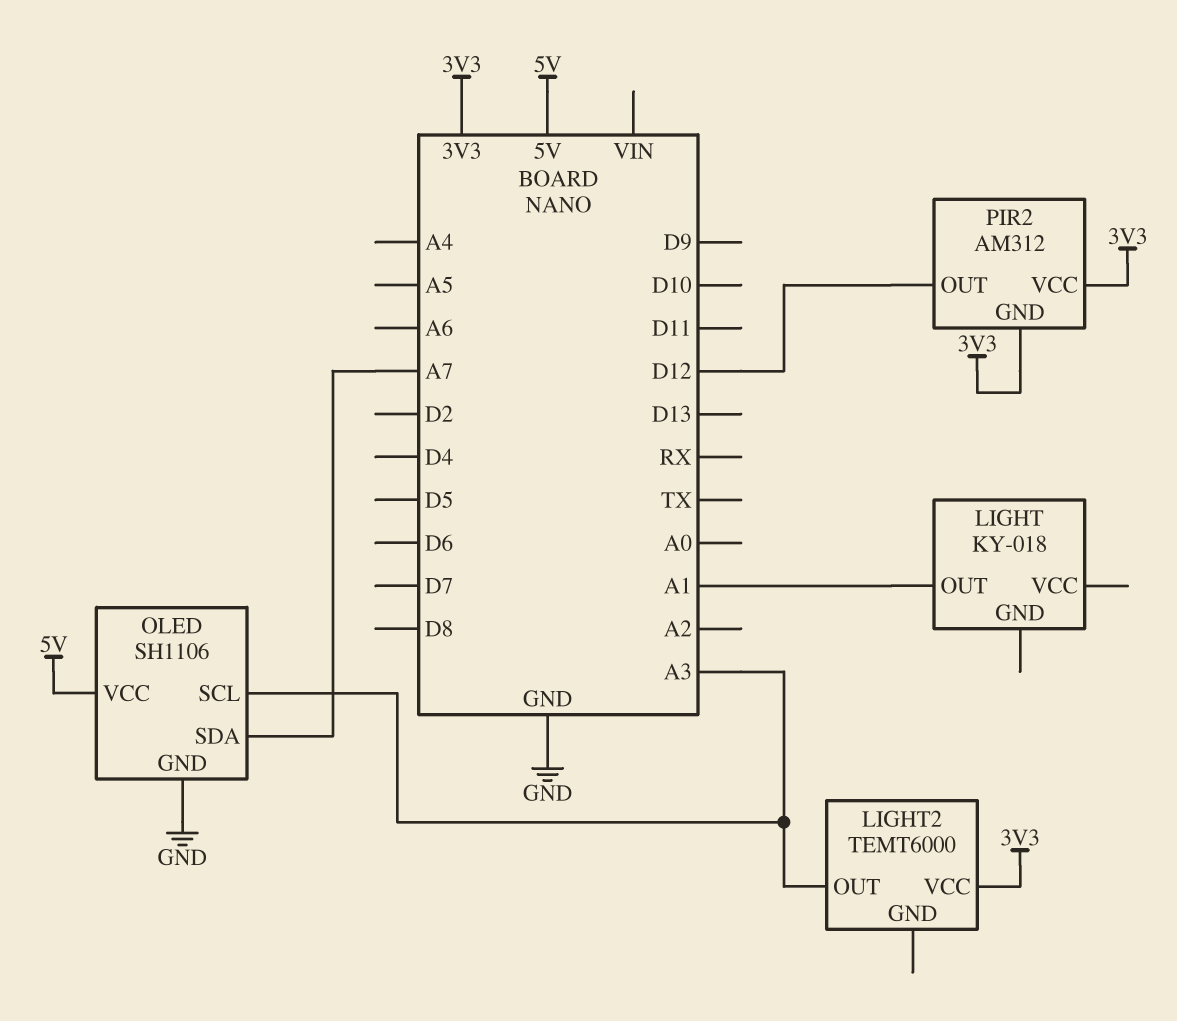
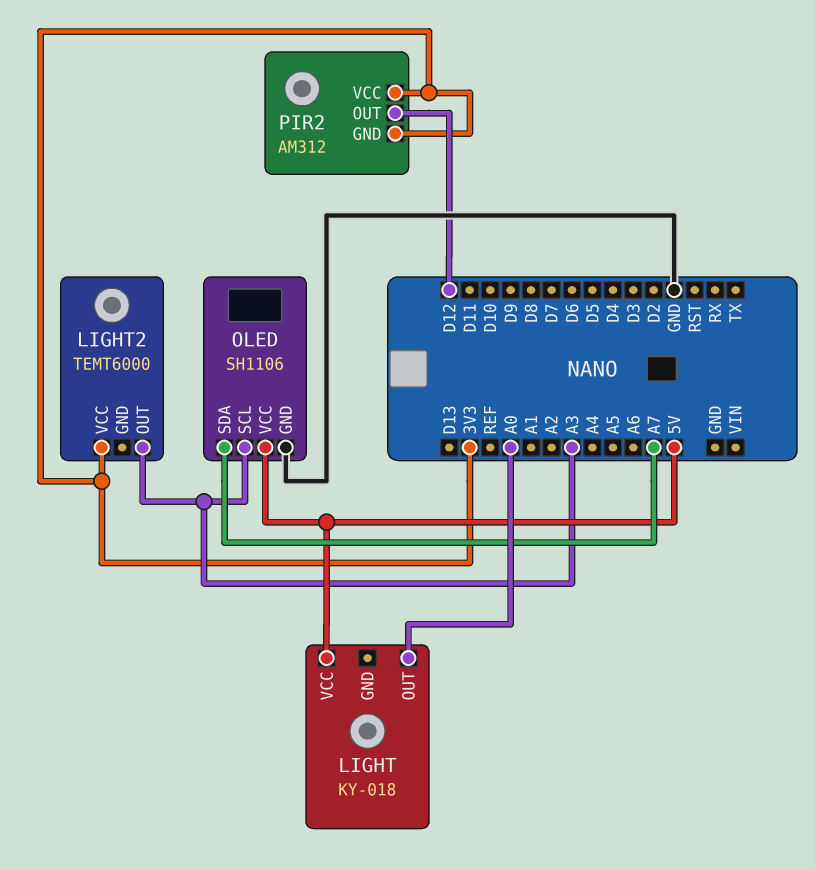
LIGHT pin OUT: A1 -> A0
LIGHT pin VCC: none -> 5V

